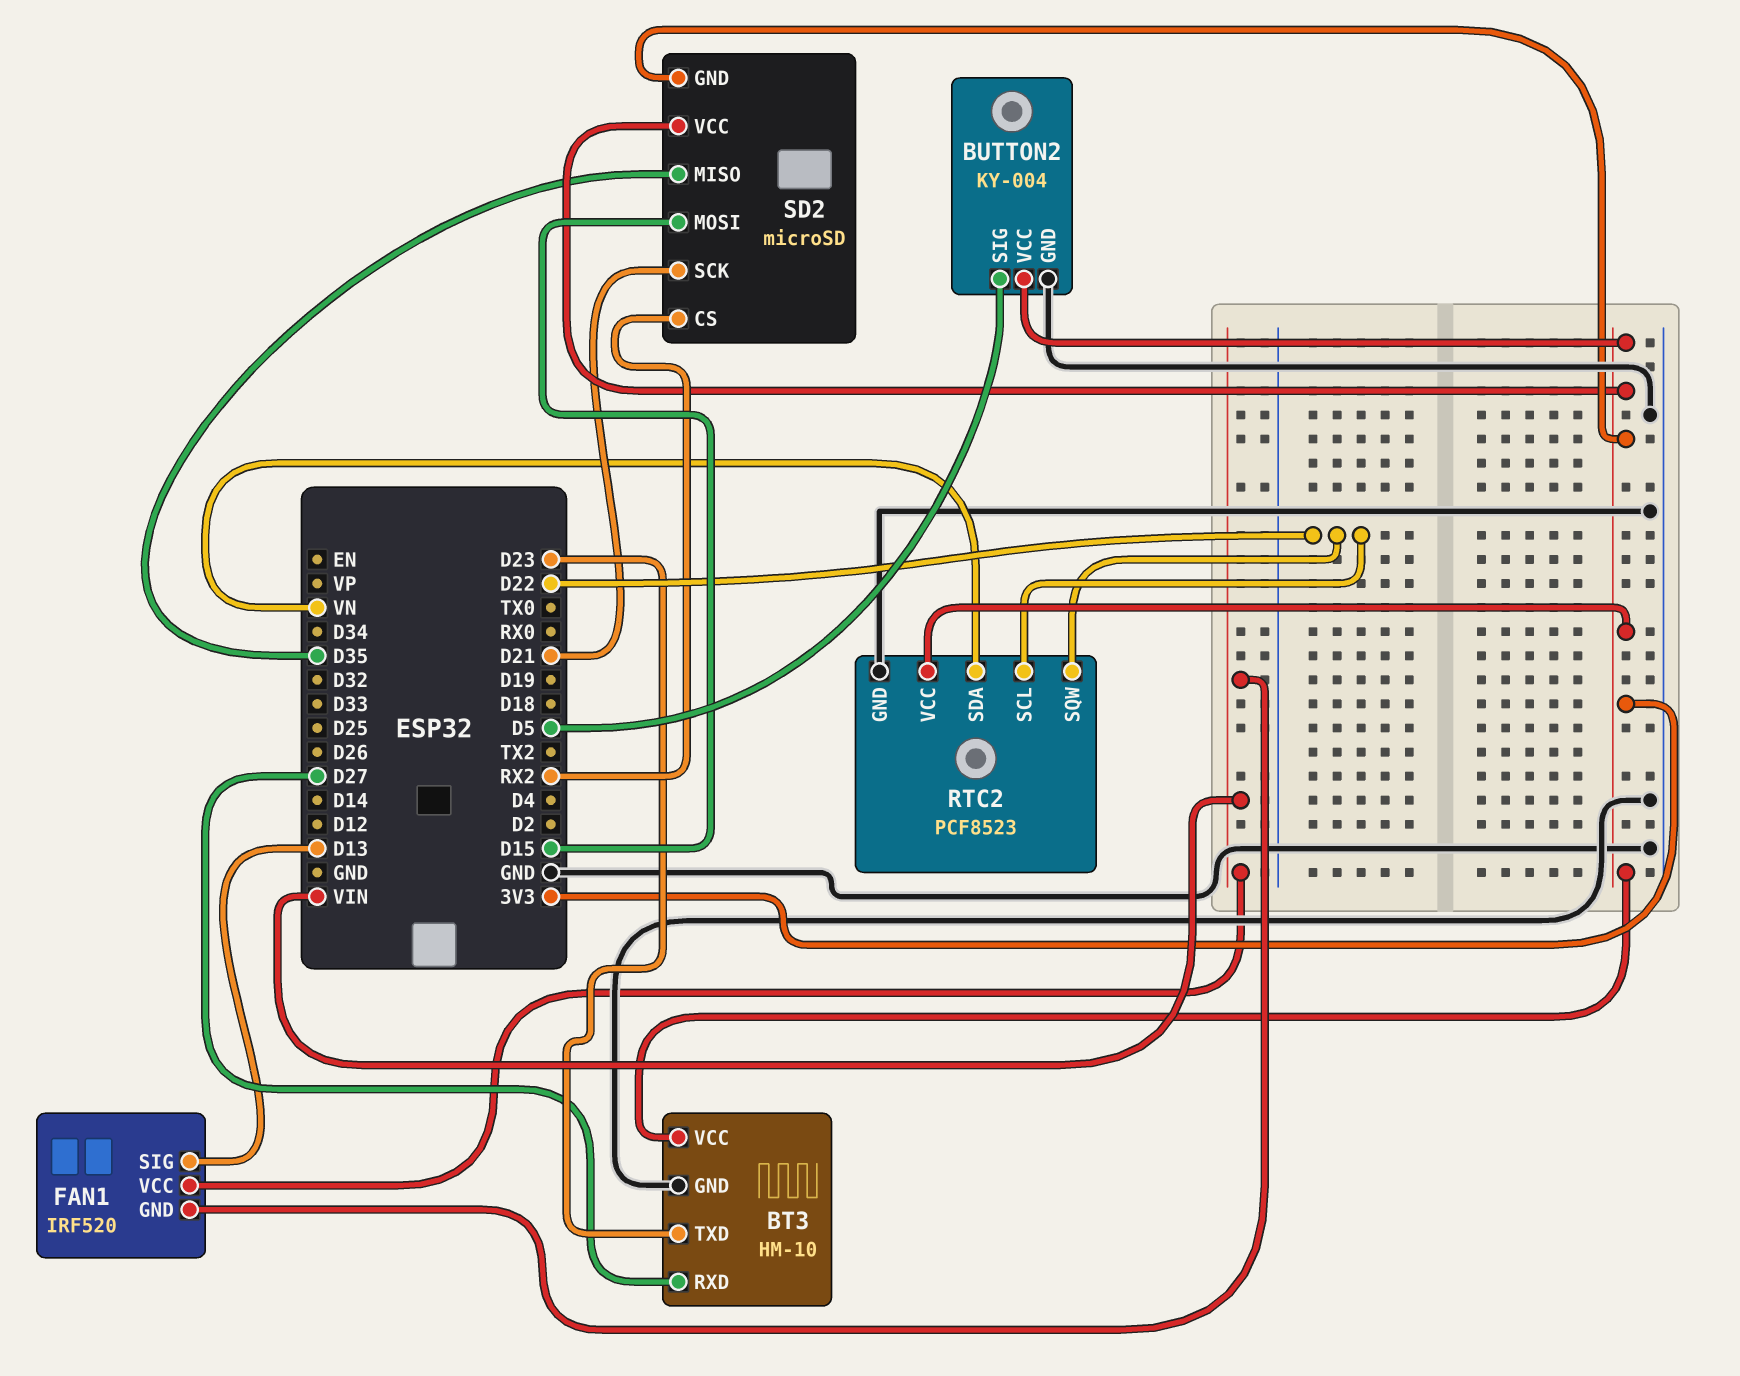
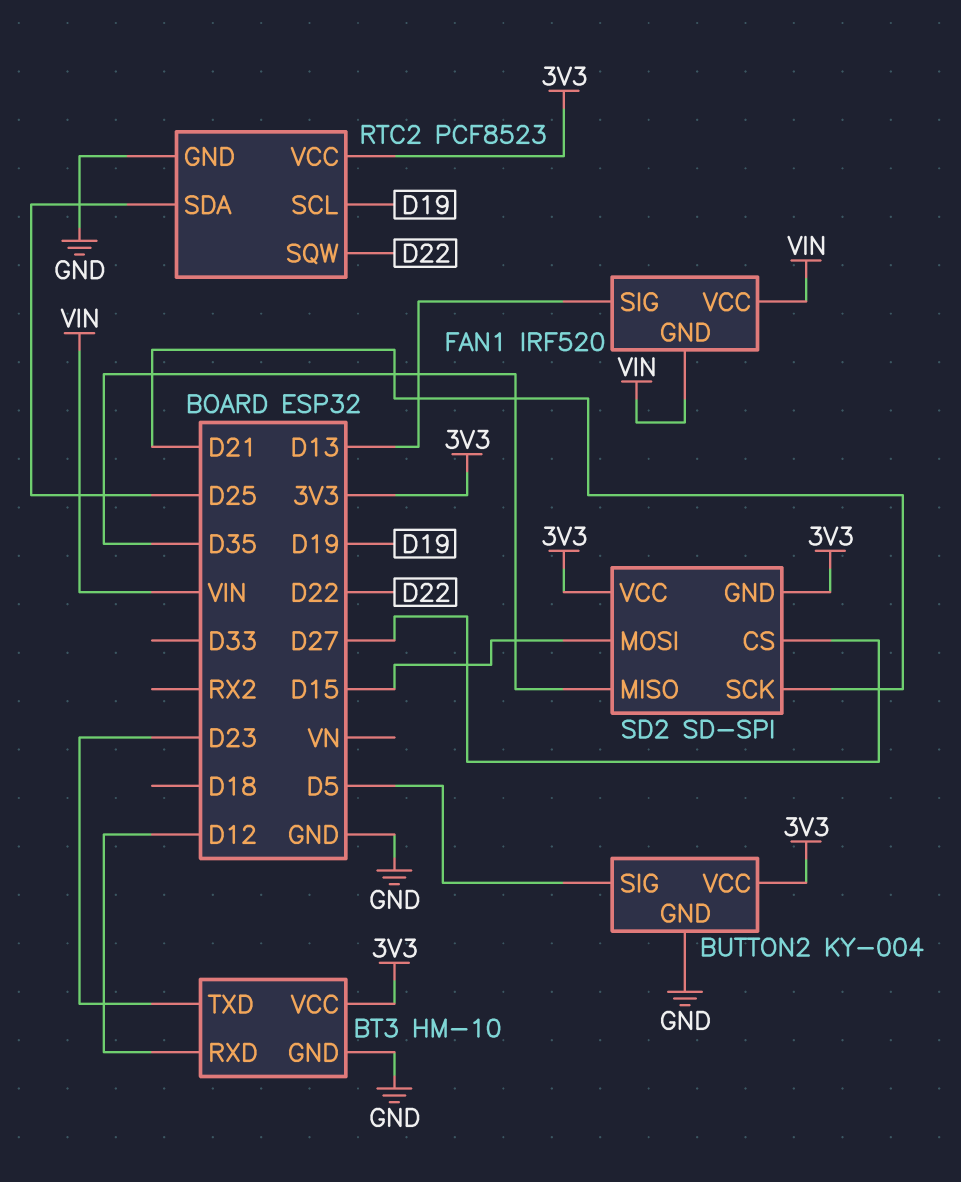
BT3 pin RXD: D27 -> D12
RTC2 pin SCL: D22 -> D19
RTC2 pin SDA: VN -> D25
SD2: microSD -> SD-SPI
SD2 pin CS: RX2 -> D27

